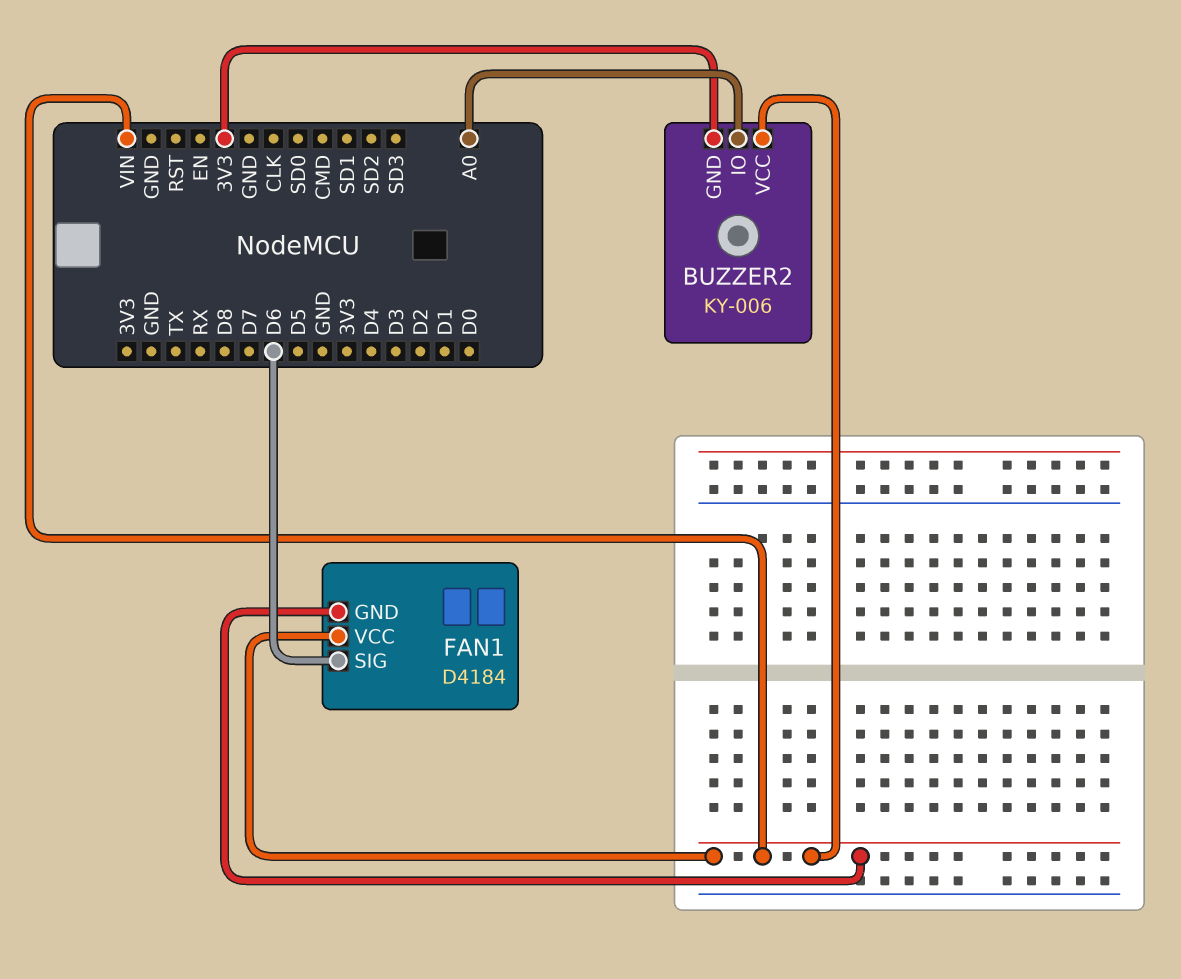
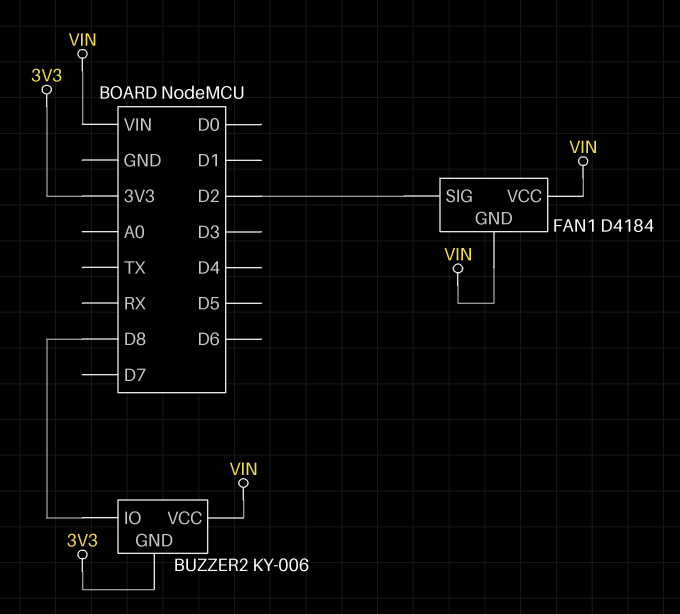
BUZZER2 pin IO: A0 -> D8
FAN1 pin SIG: D6 -> D2

